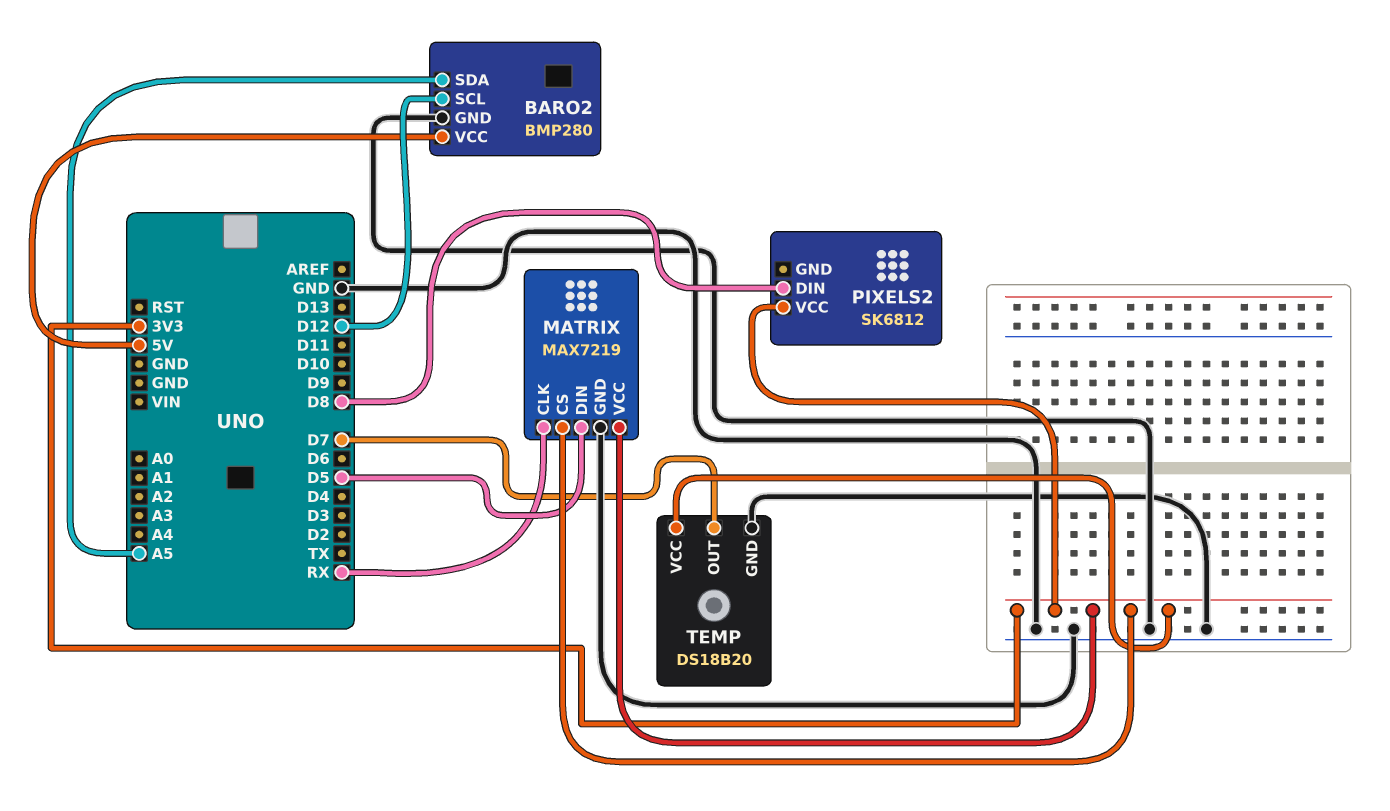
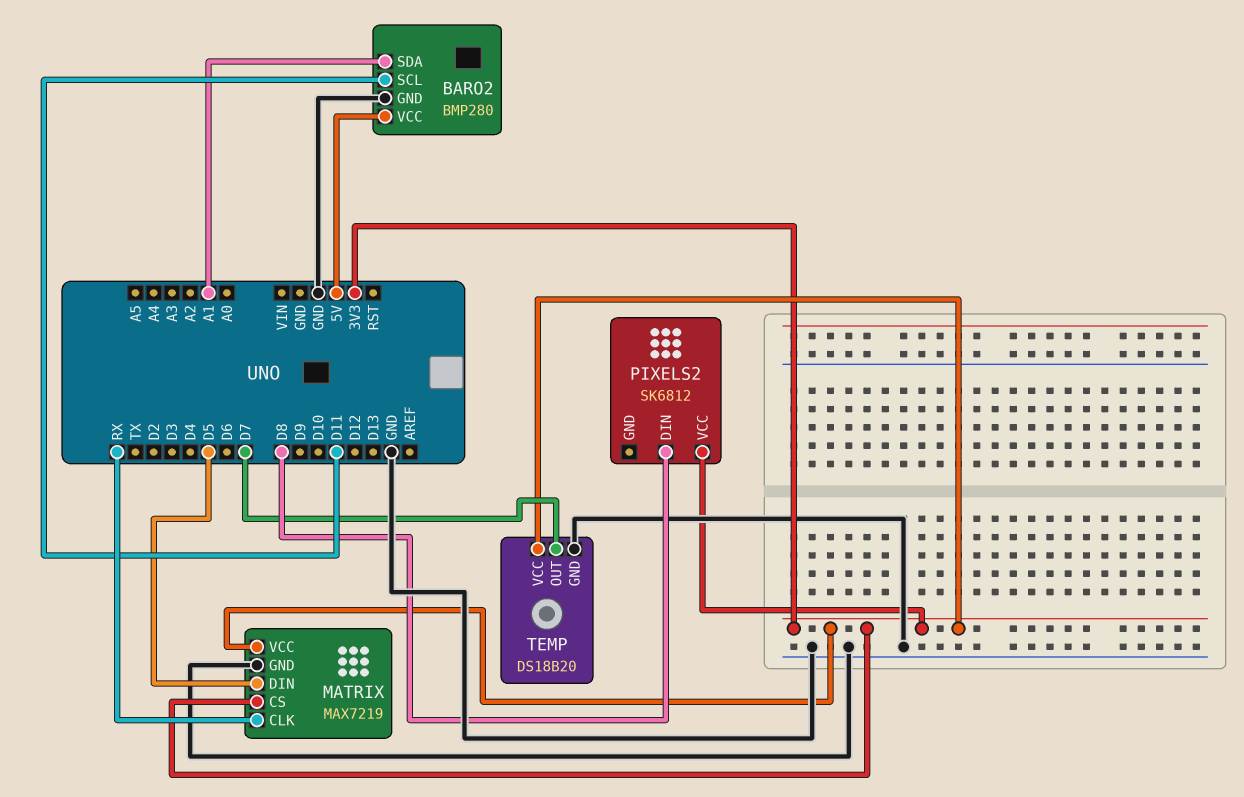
BARO2 pin SCL: D12 -> D11
BARO2 pin SDA: A5 -> A1

